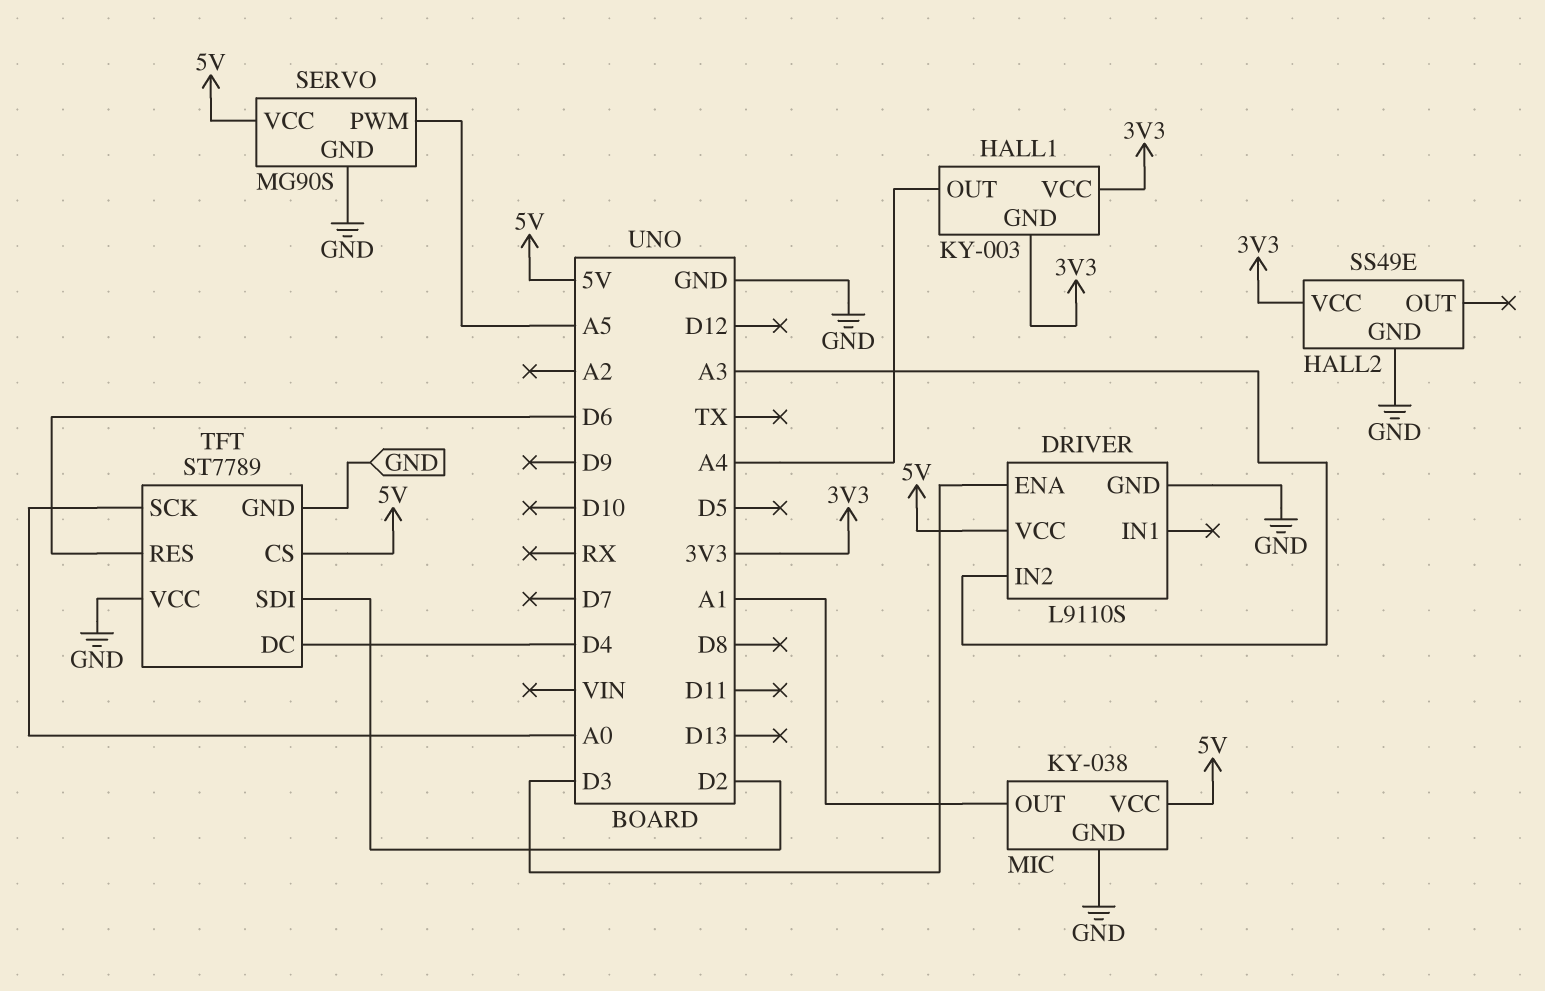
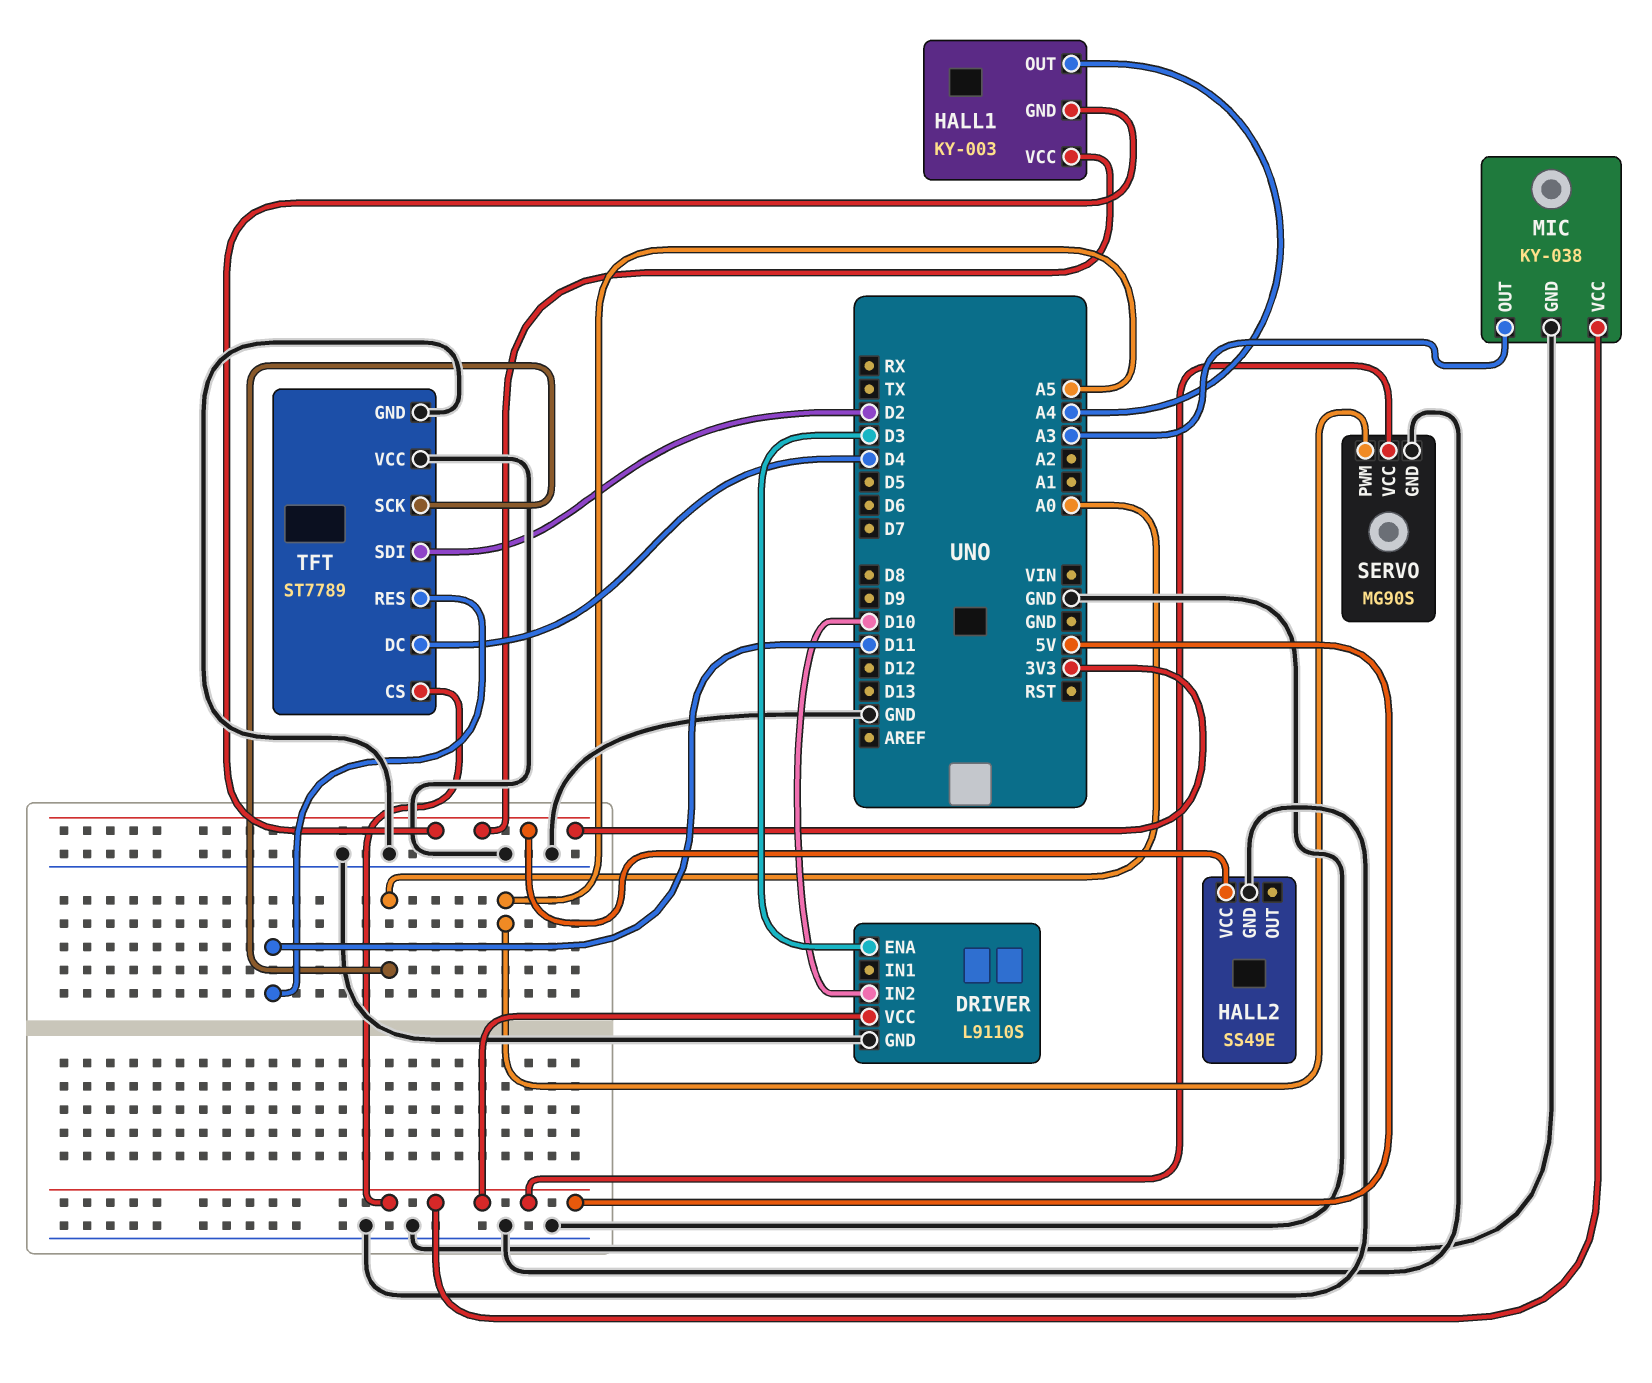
DRIVER pin IN2: A3 -> D10
MIC pin OUT: A1 -> A3
TFT pin RES: D6 -> D11

